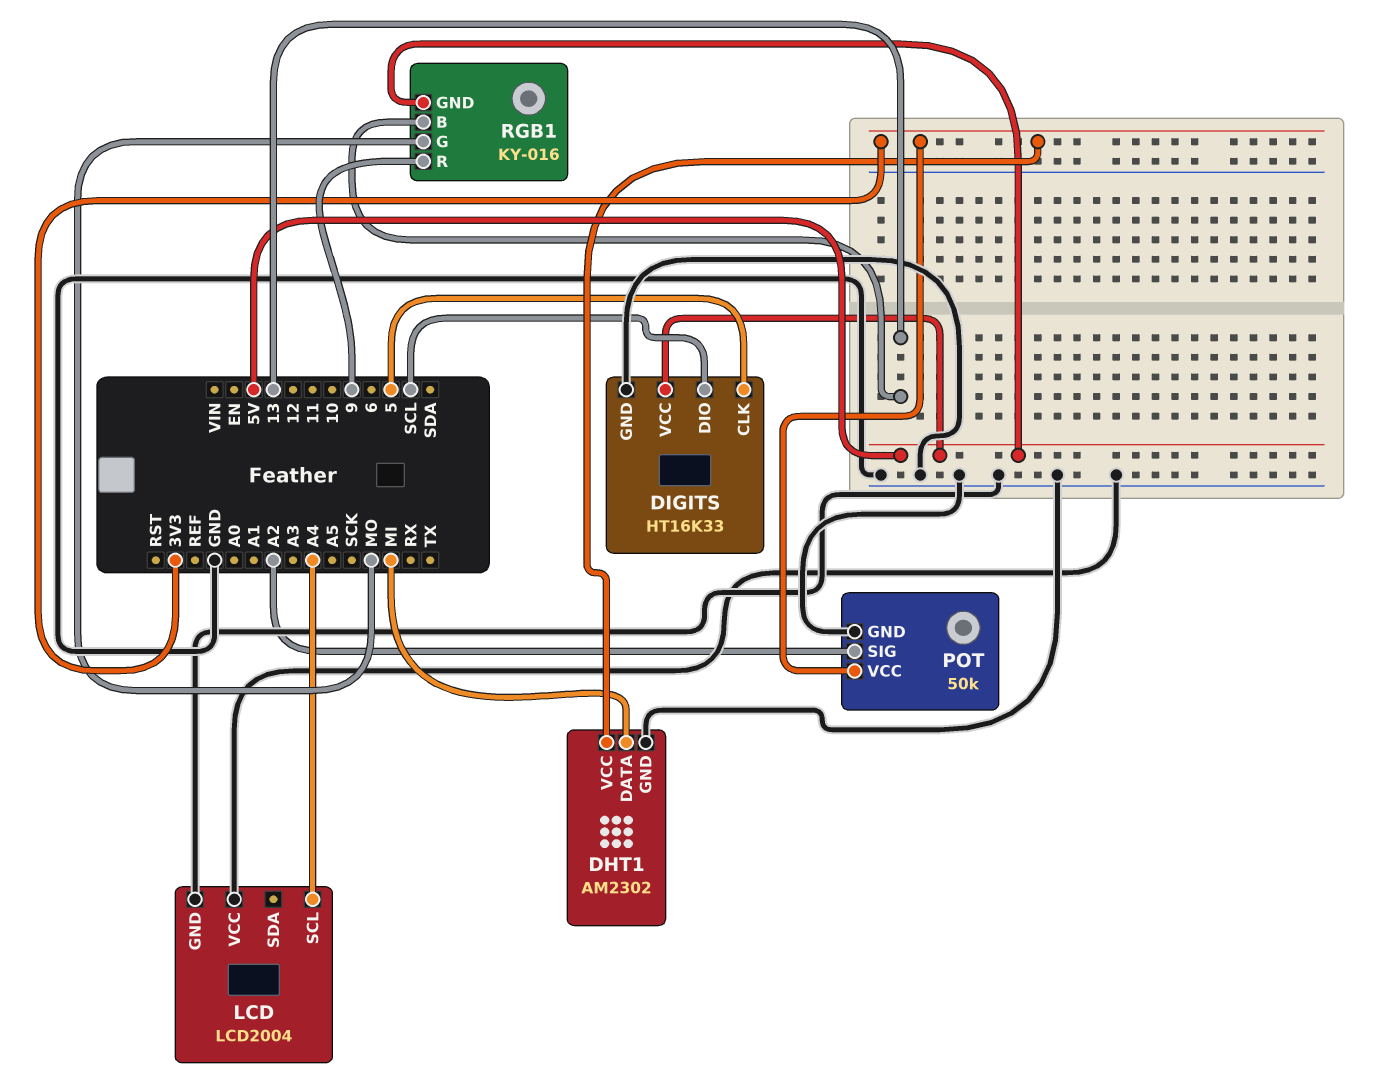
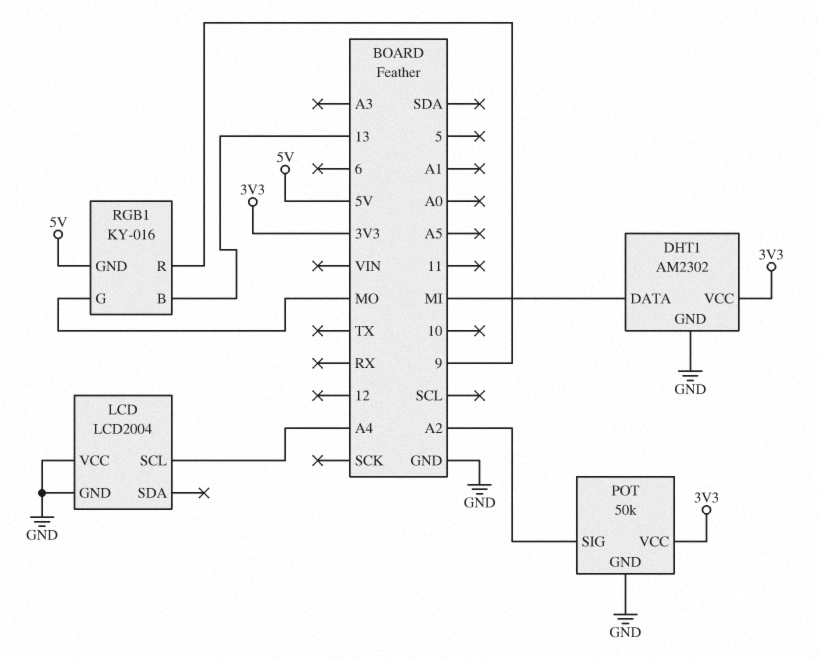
DIGITS: HT16K33 -> none
DIGITS pin CLK: 5 -> none
DIGITS pin DIO: SCL -> none
DIGITS pin GND: GND -> none
DIGITS pin VCC: 5V -> none

